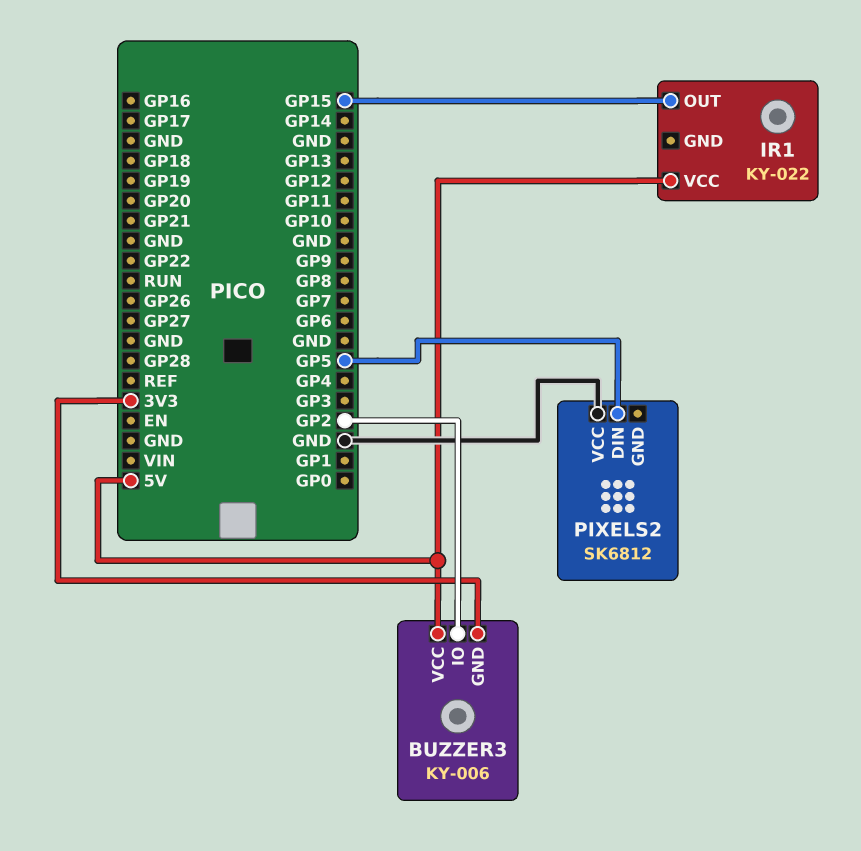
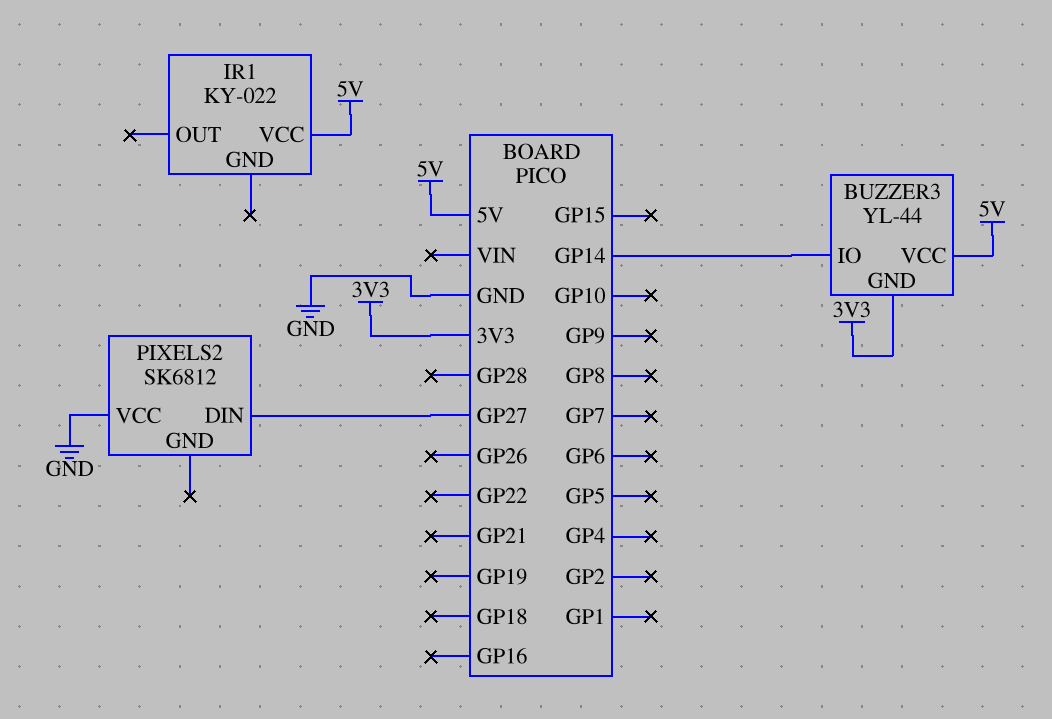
BUZZER3: KY-006 -> YL-44
BUZZER3 pin IO: GP2 -> GP14
IR1 pin OUT: GP15 -> none
PIXELS2 pin DIN: GP5 -> GP27

